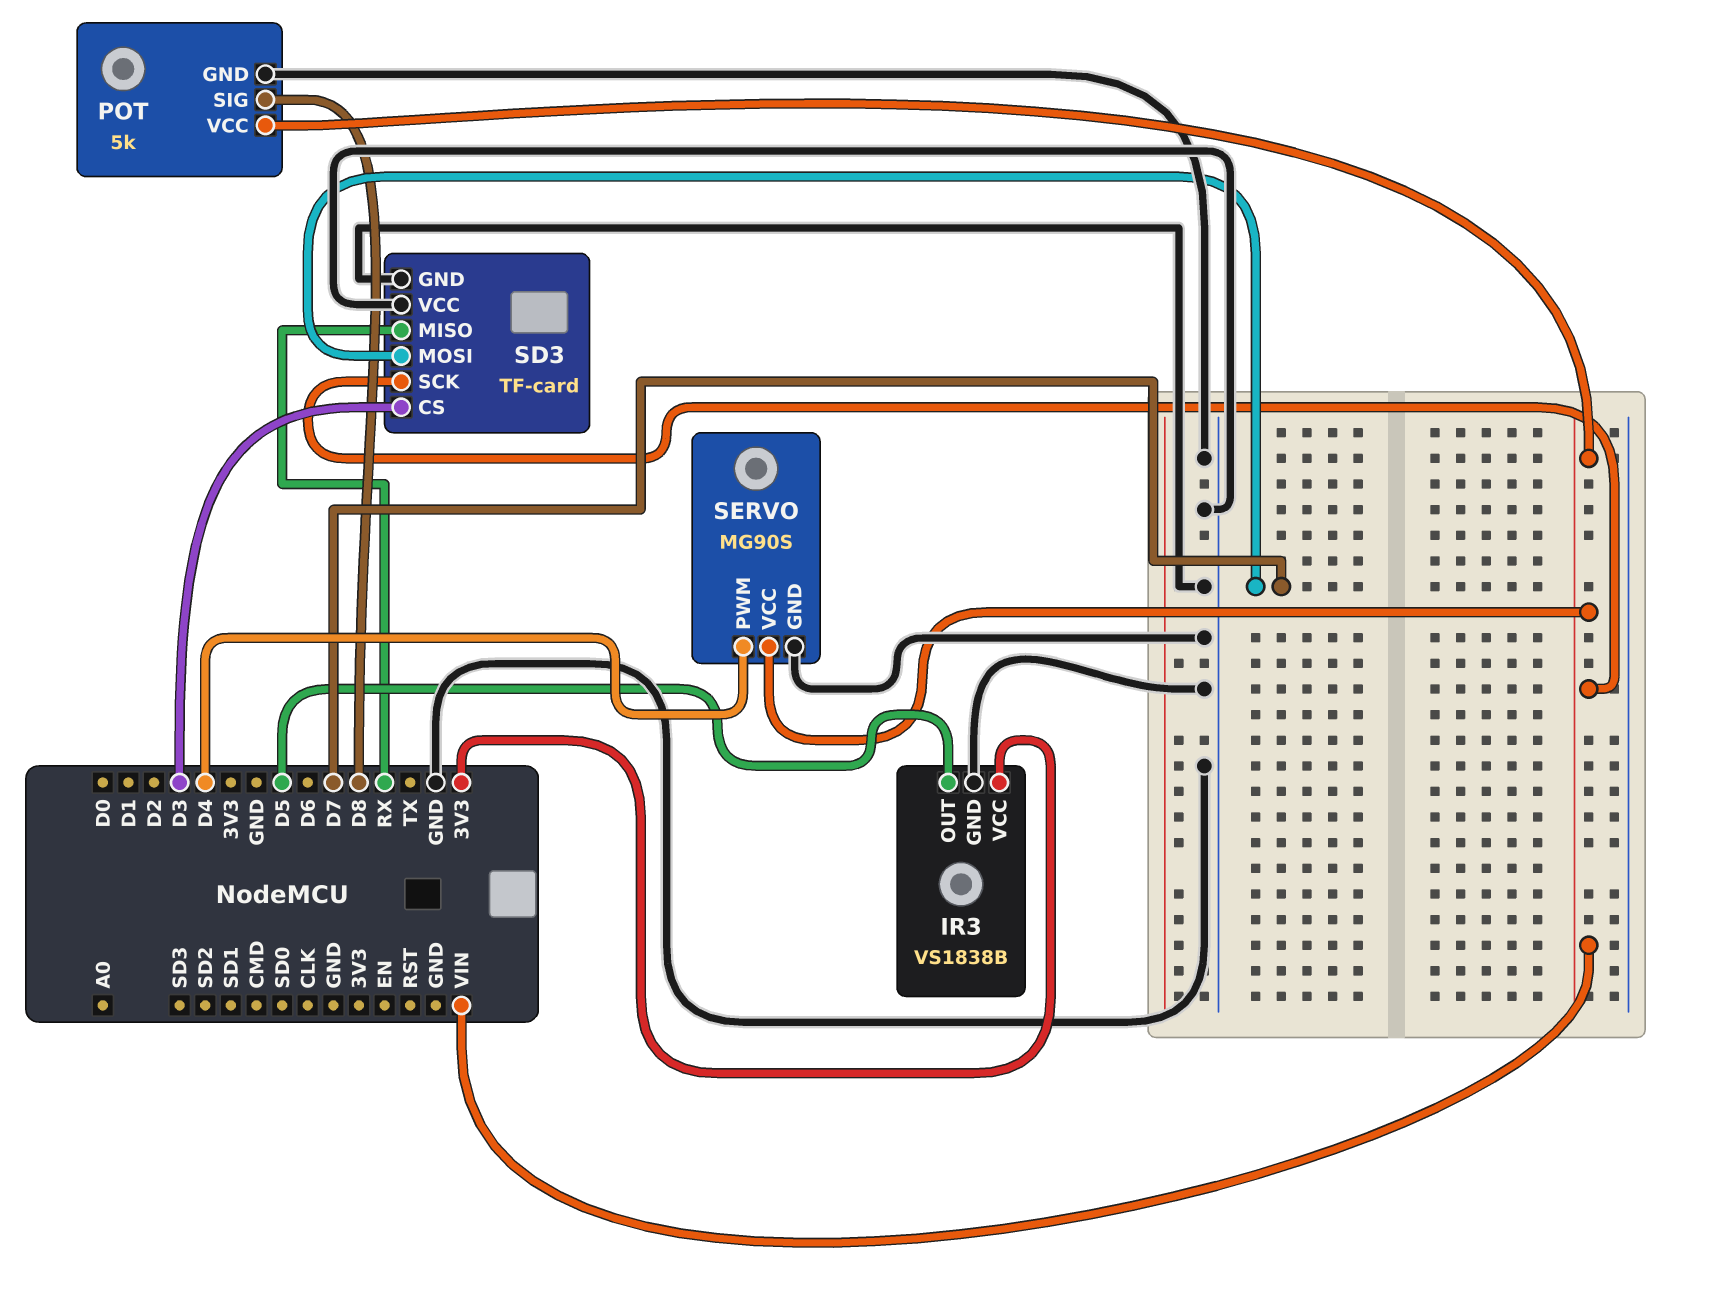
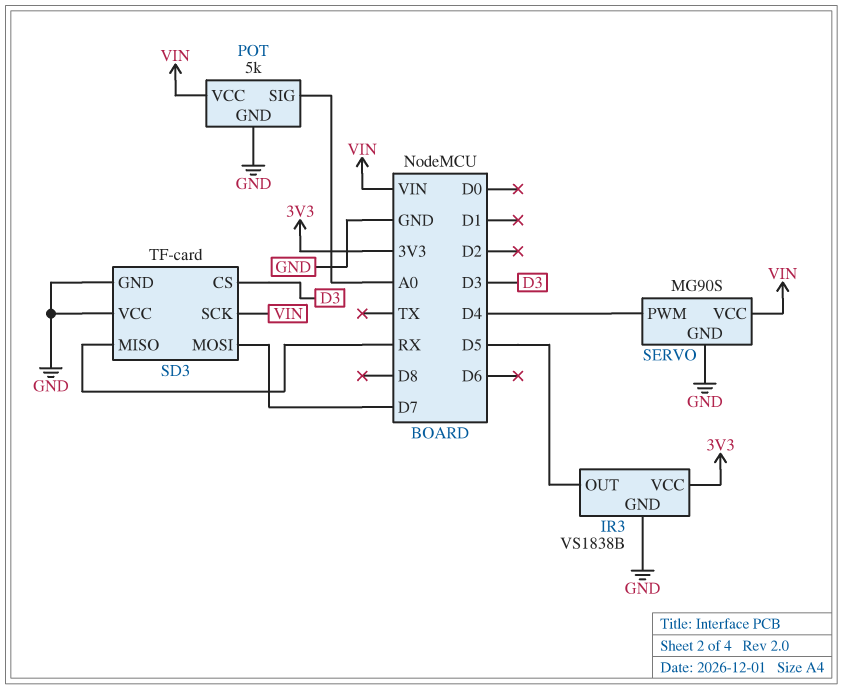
POT pin SIG: D8 -> A0

